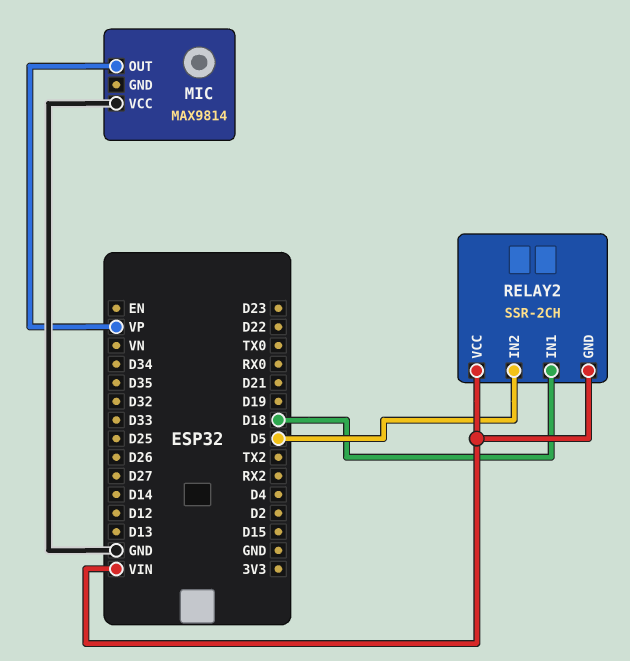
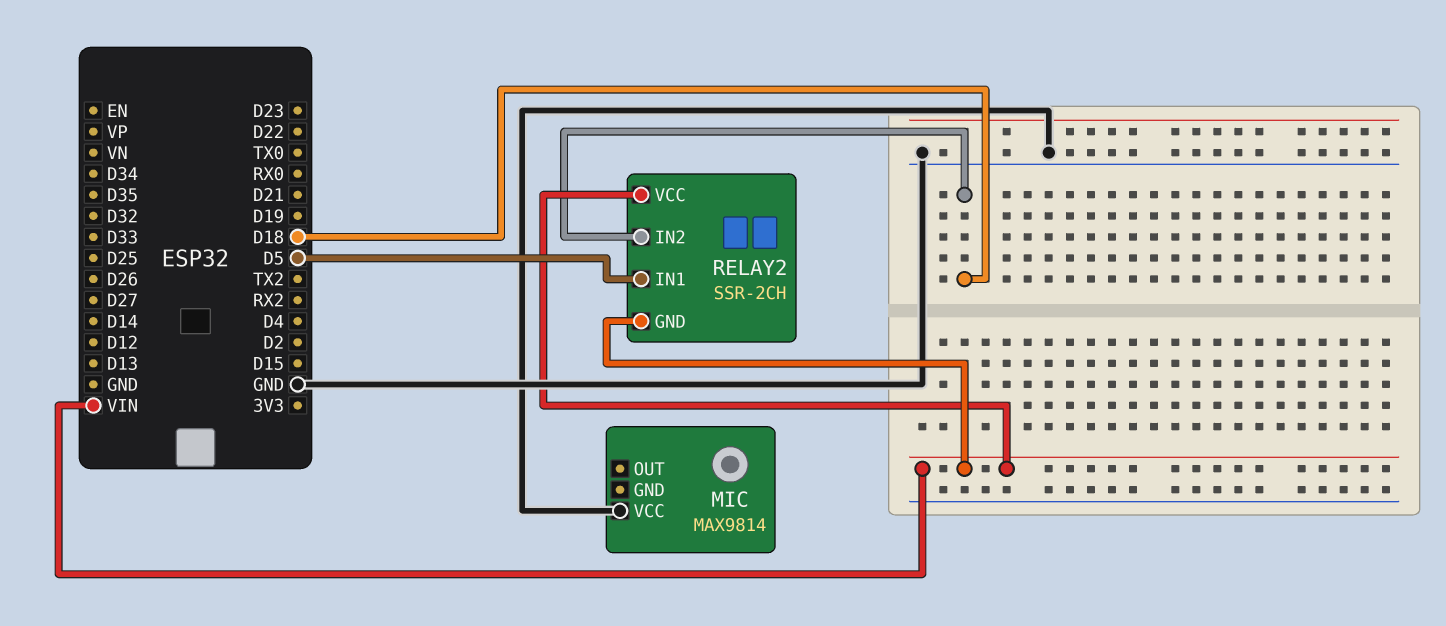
MIC pin OUT: VP -> none
RELAY2 pin IN1: D18 -> D5
RELAY2 pin IN2: D5 -> D18

